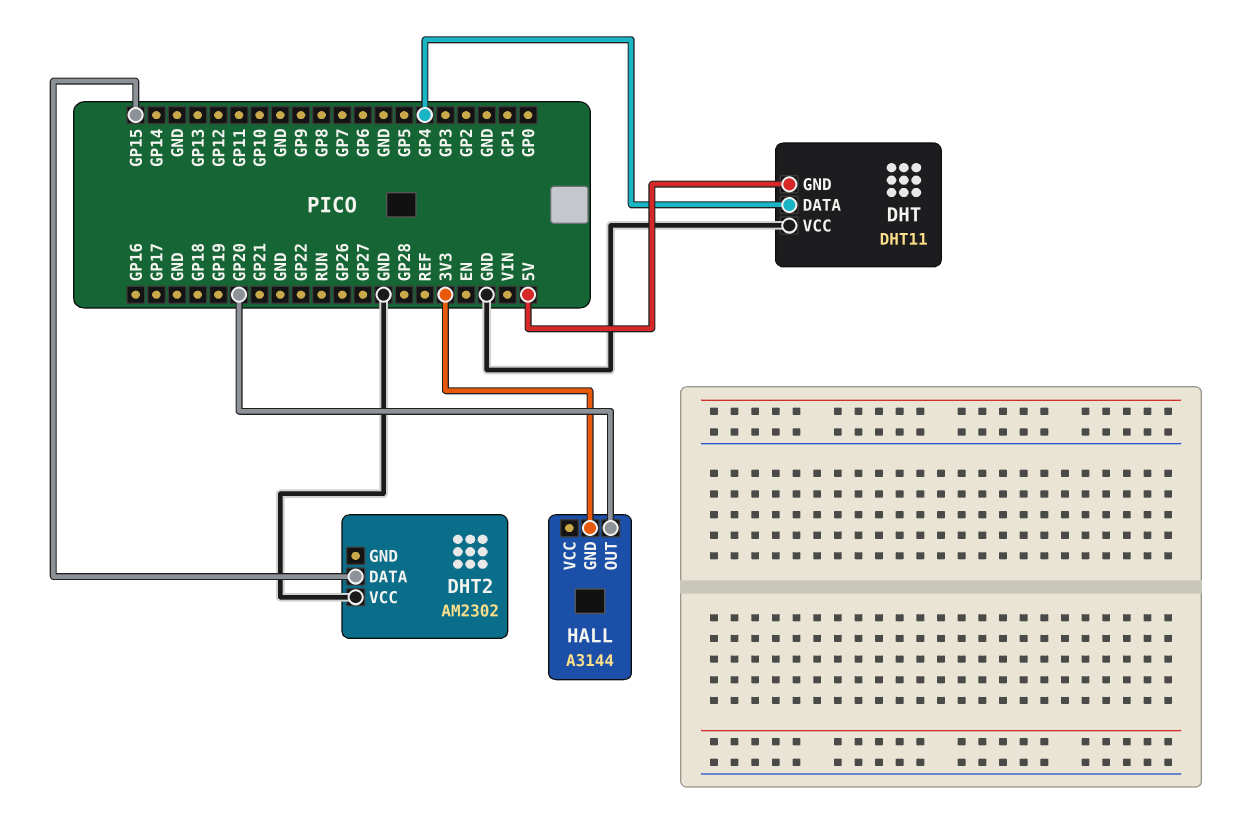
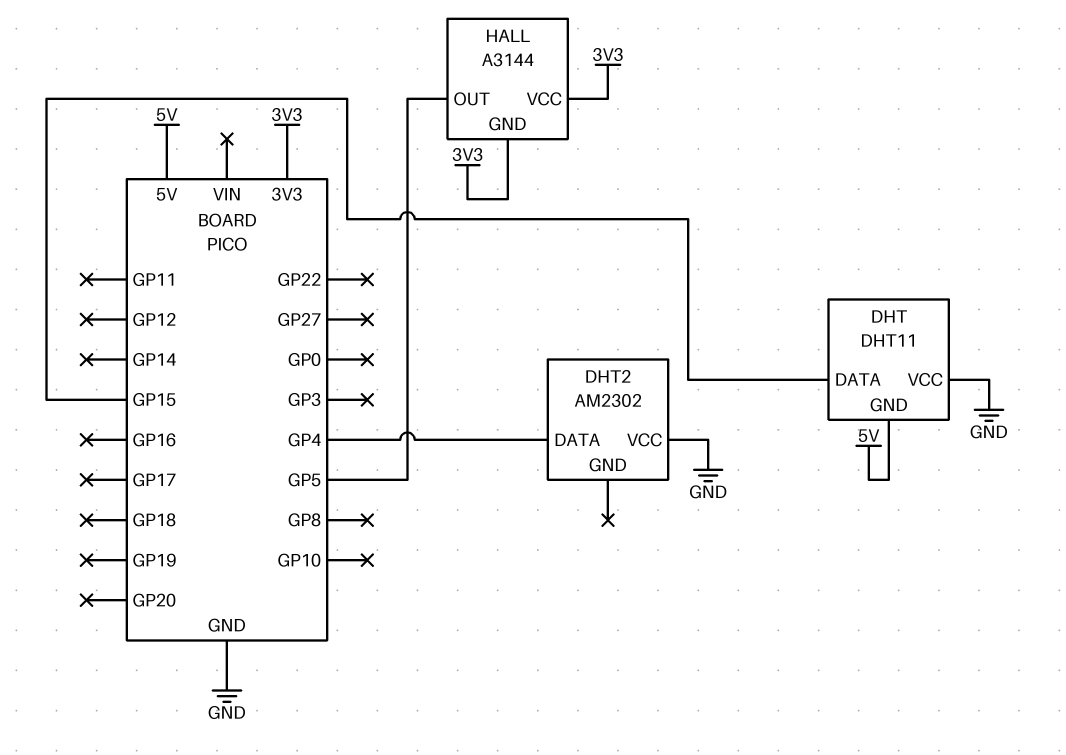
DHT pin DATA: GP4 -> GP15
DHT2 pin DATA: GP15 -> GP4
HALL pin OUT: GP20 -> GP5
HALL pin VCC: none -> 3V3

